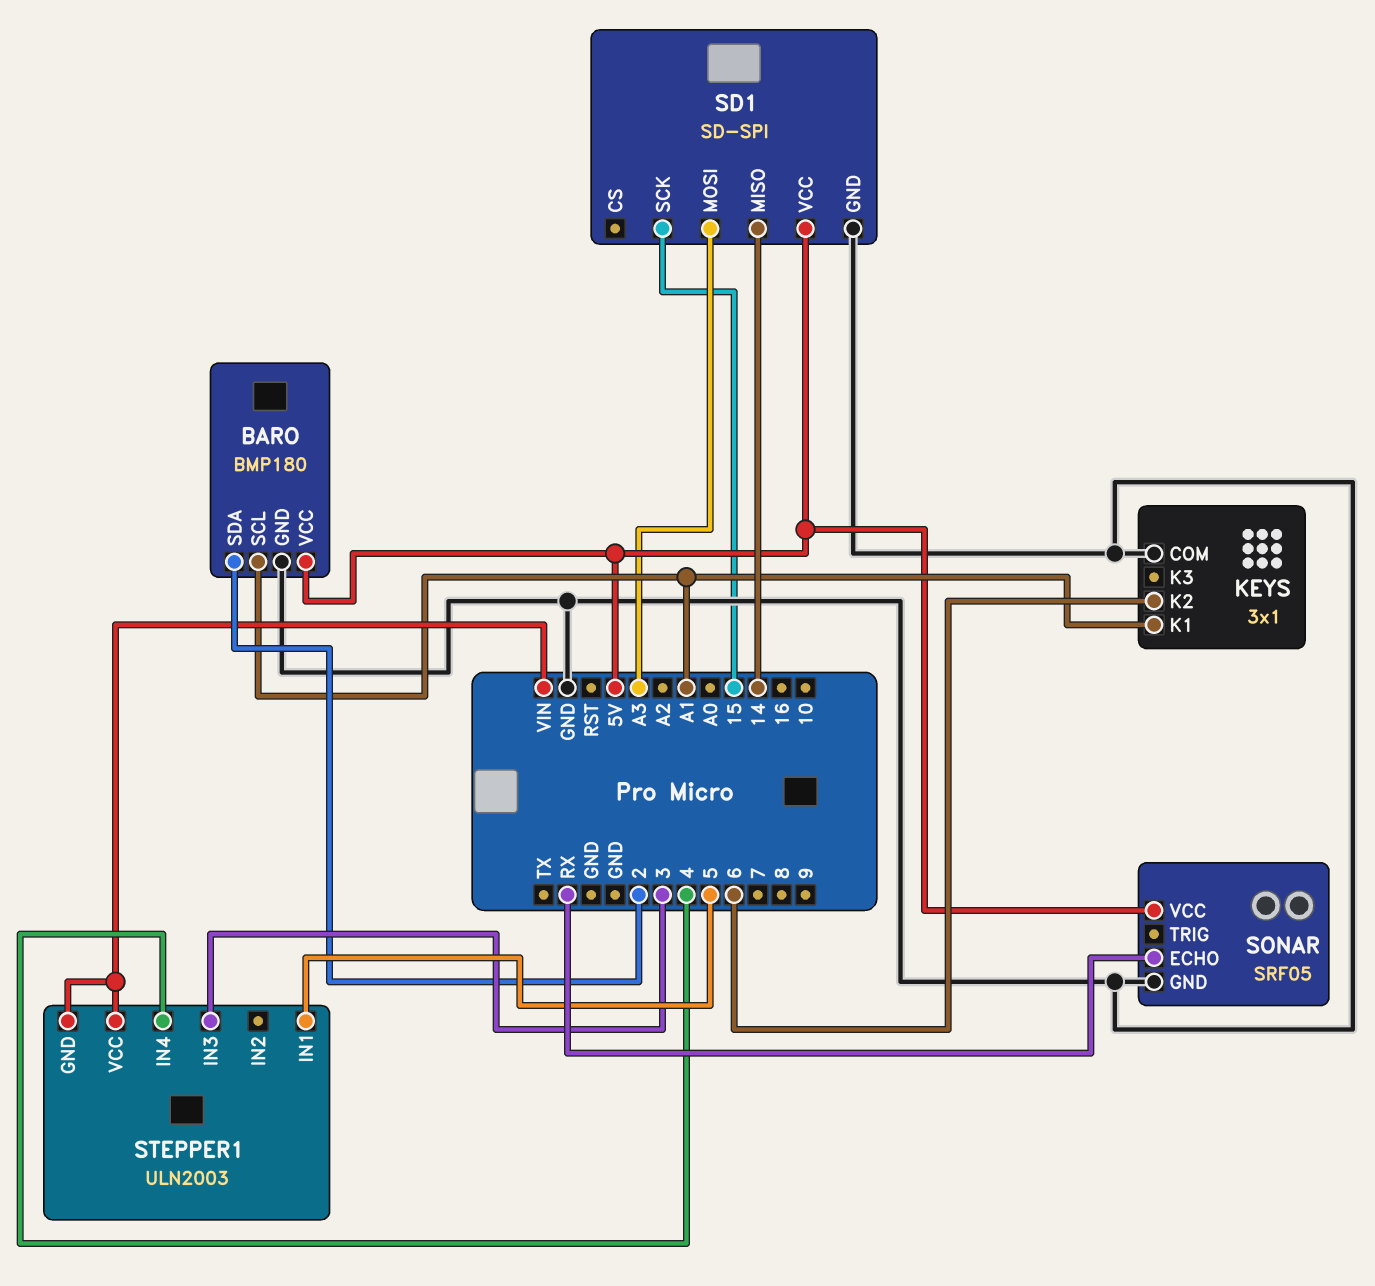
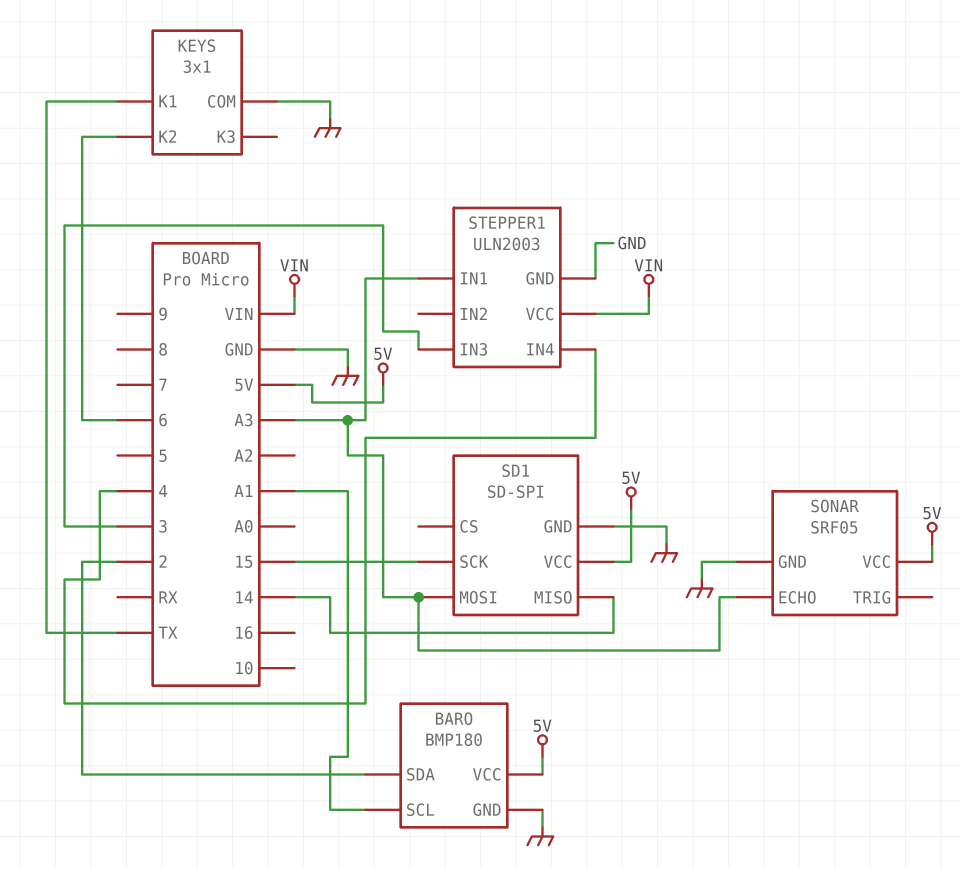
KEYS pin K1: A1 -> TX
SONAR pin ECHO: RX -> A3
STEPPER1 pin GND: VIN -> GND
STEPPER1 pin IN1: 5 -> A3

